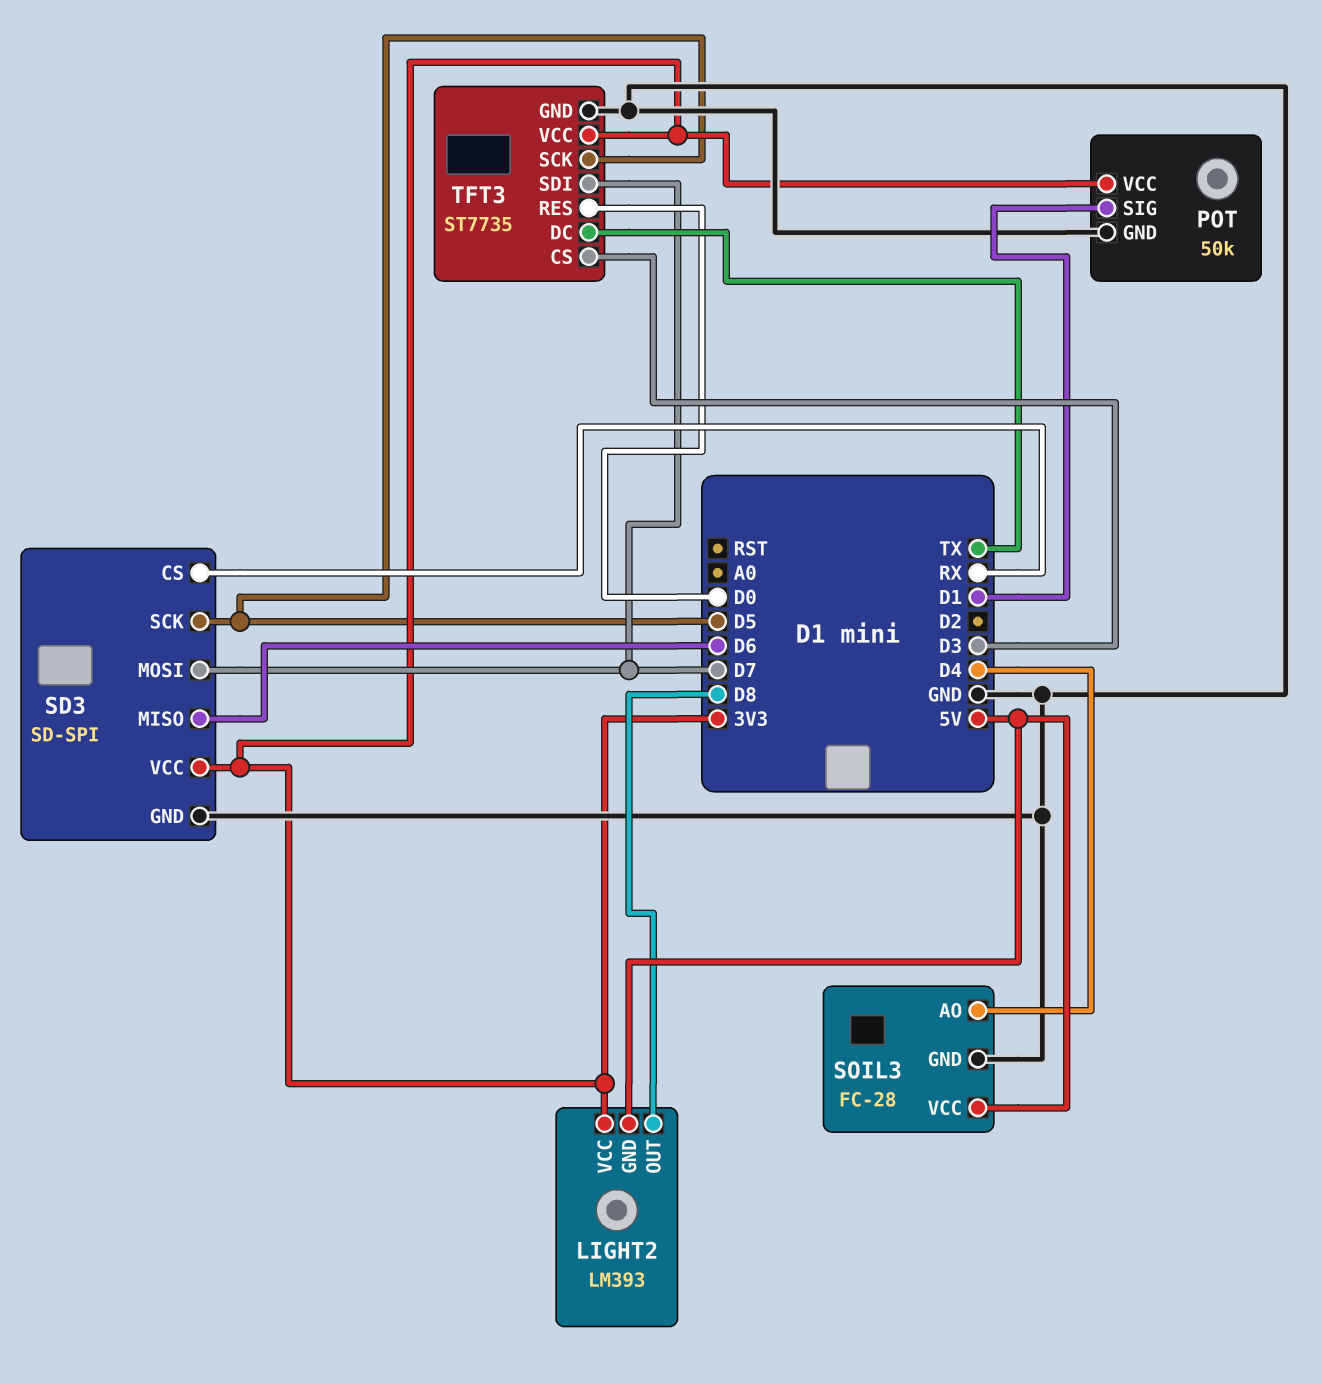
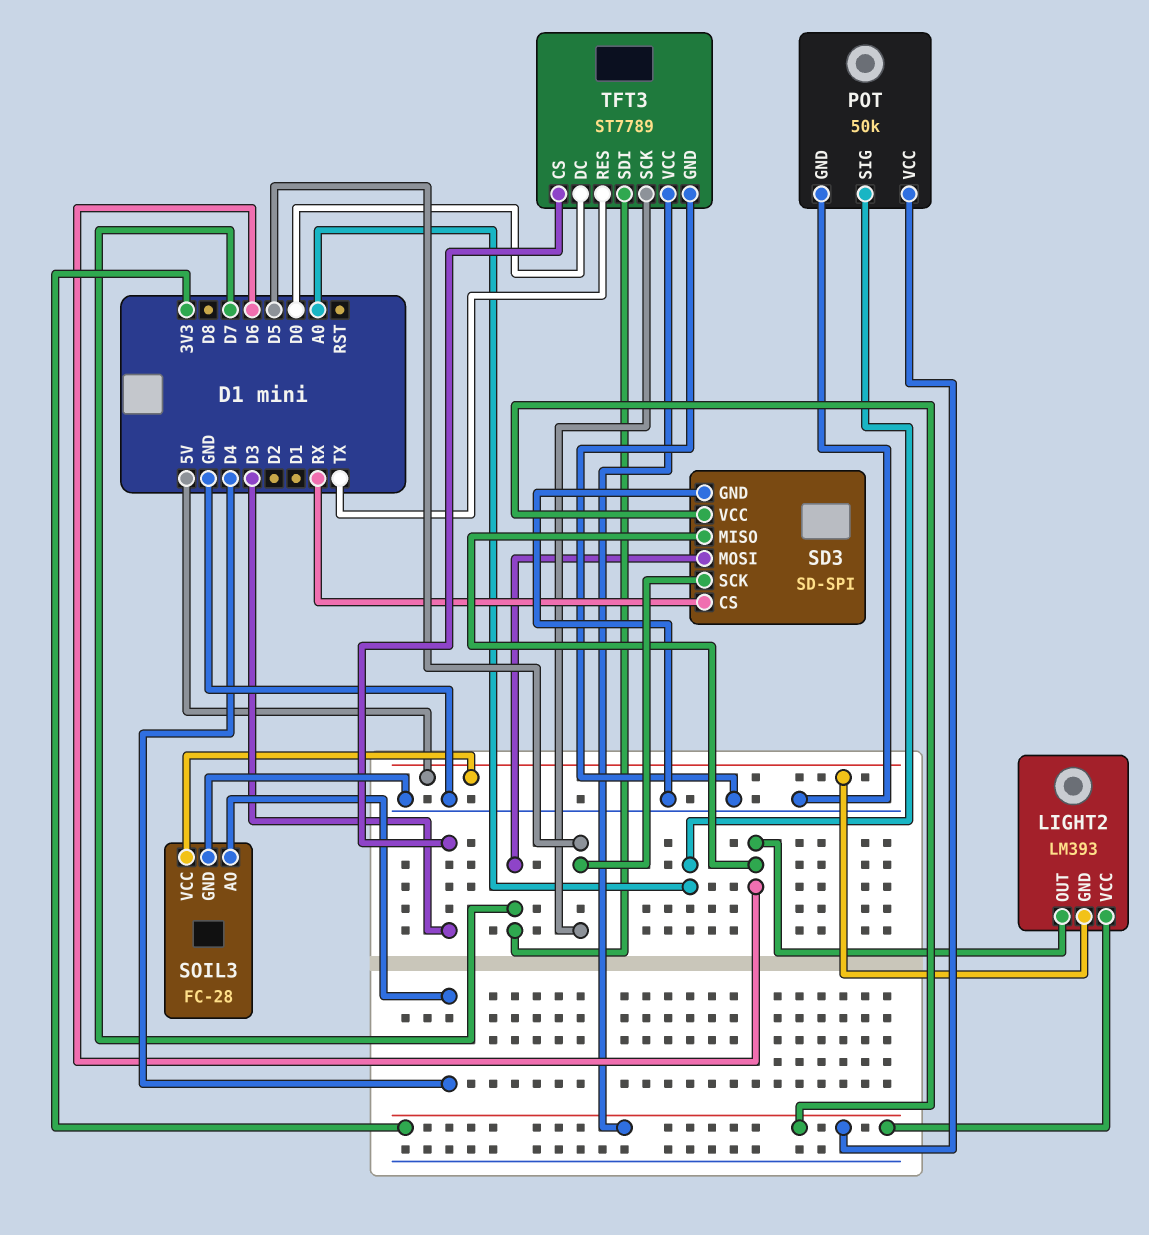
LIGHT2 pin OUT: D8 -> D6
POT pin SIG: D1 -> A0
TFT3: ST7735 -> ST7789
TFT3 pin DC: TX -> D0
TFT3 pin RES: D0 -> TX

